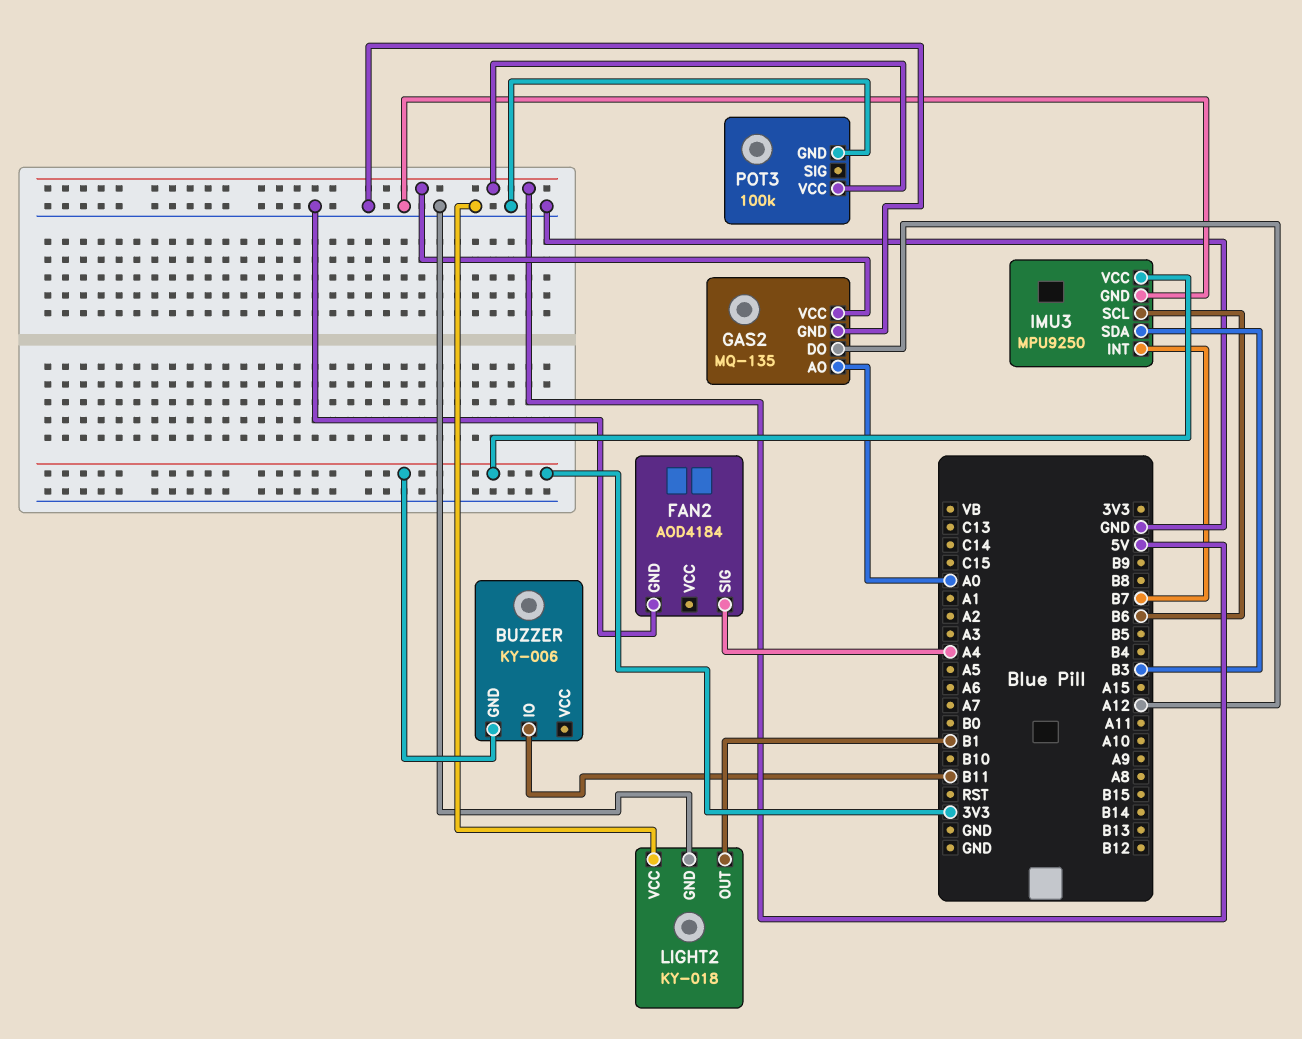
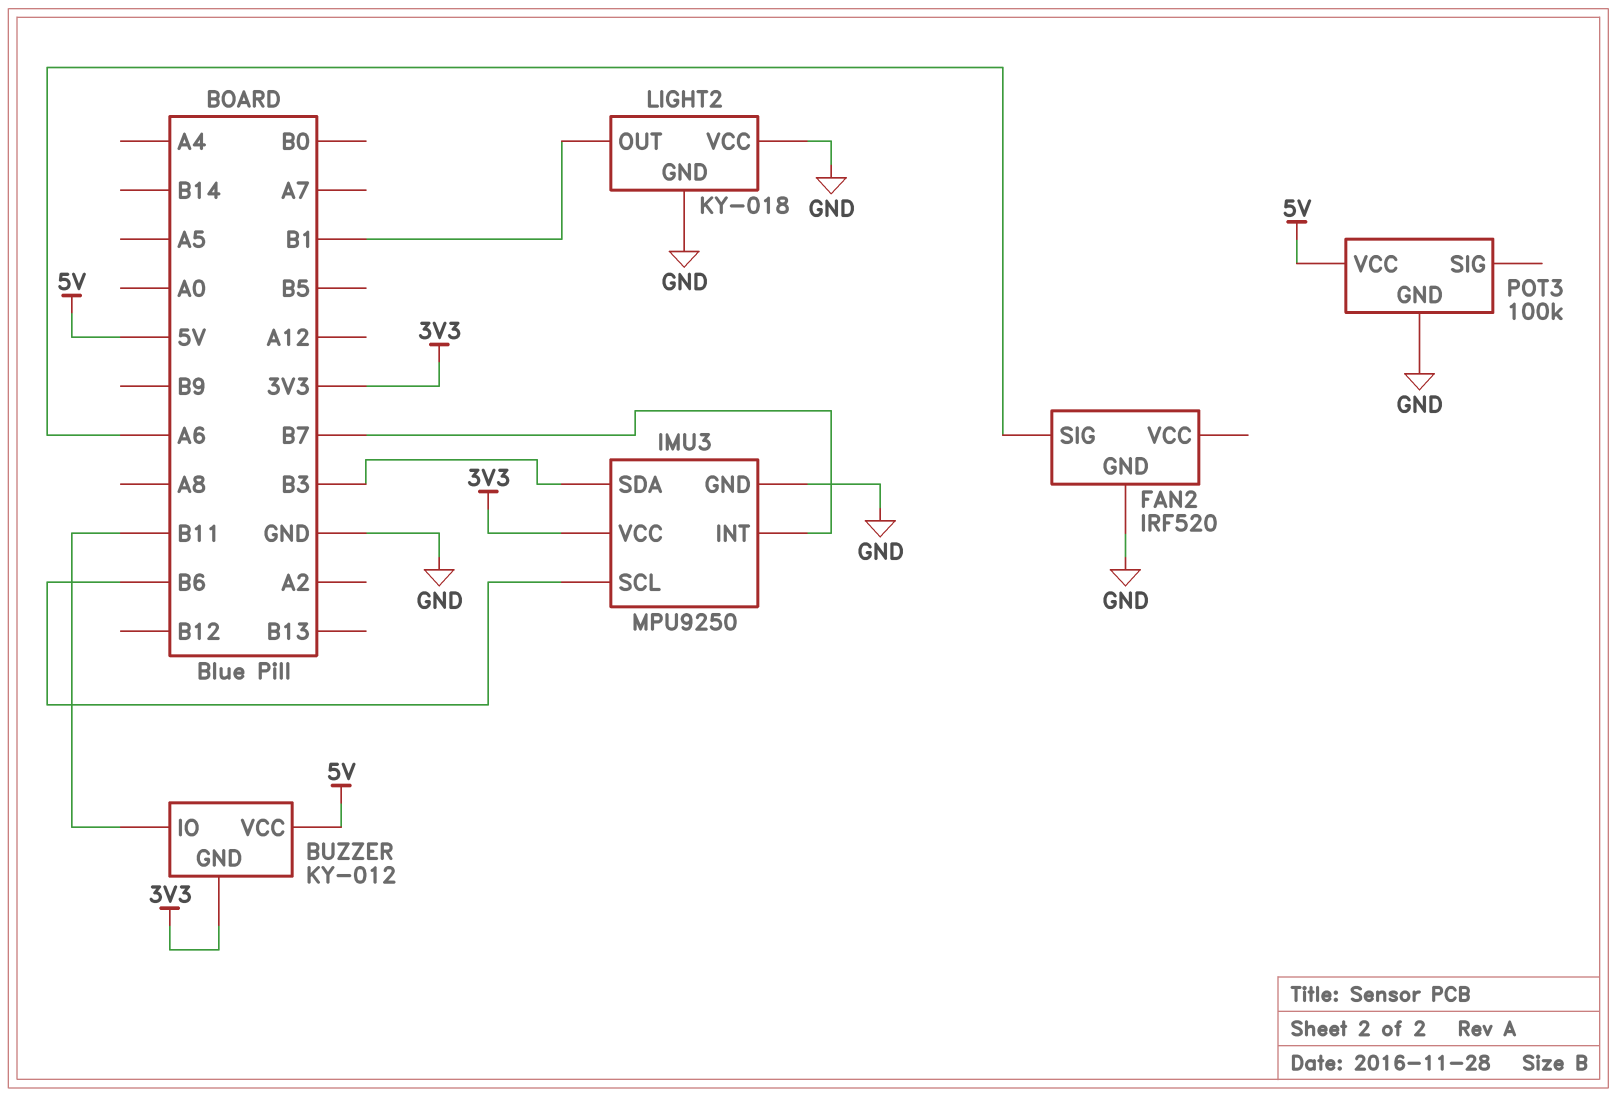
BUZZER: KY-006 -> KY-012
BUZZER pin VCC: none -> 5V
FAN2: AOD4184 -> IRF520
FAN2 pin SIG: A4 -> A6
GAS2: MQ-135 -> none
GAS2 pin AO: A0 -> none
GAS2 pin DO: A12 -> none
GAS2 pin GND: GND -> none
GAS2 pin VCC: 5V -> none

